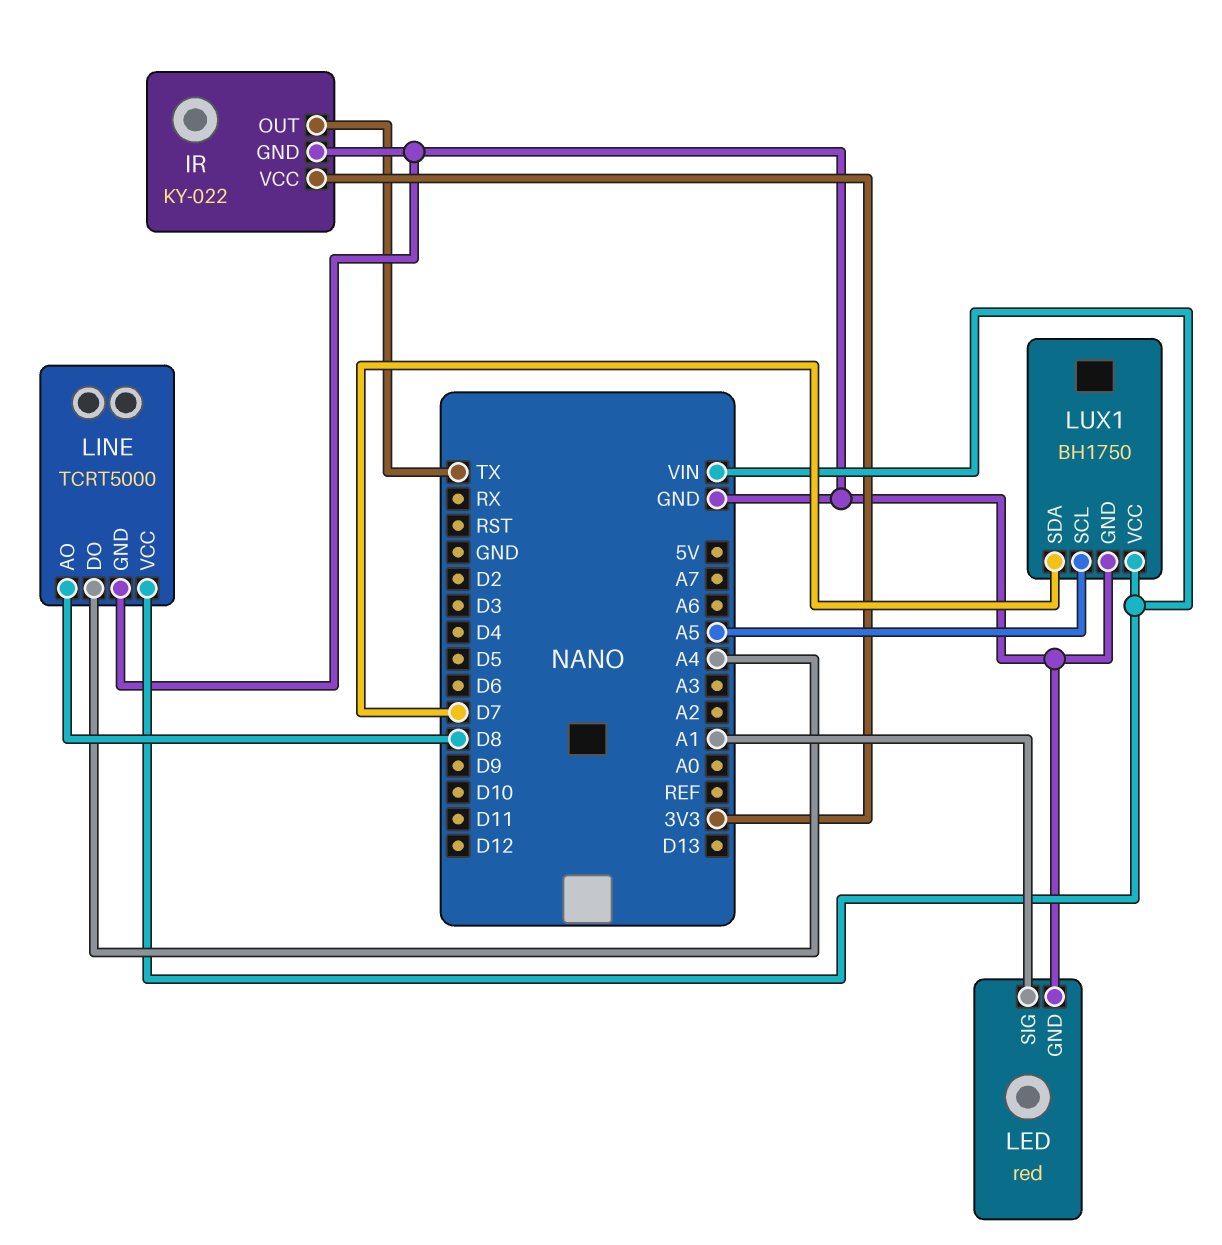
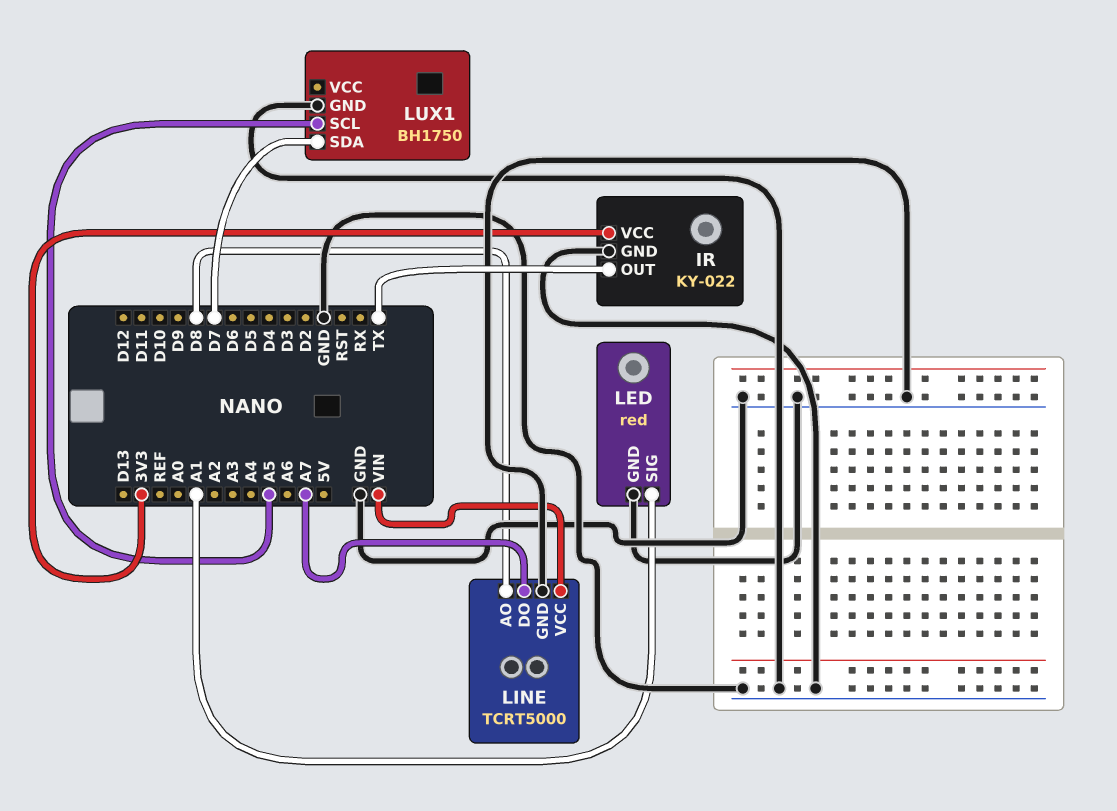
LINE pin DO: A4 -> A7
LUX1 pin VCC: VIN -> none

